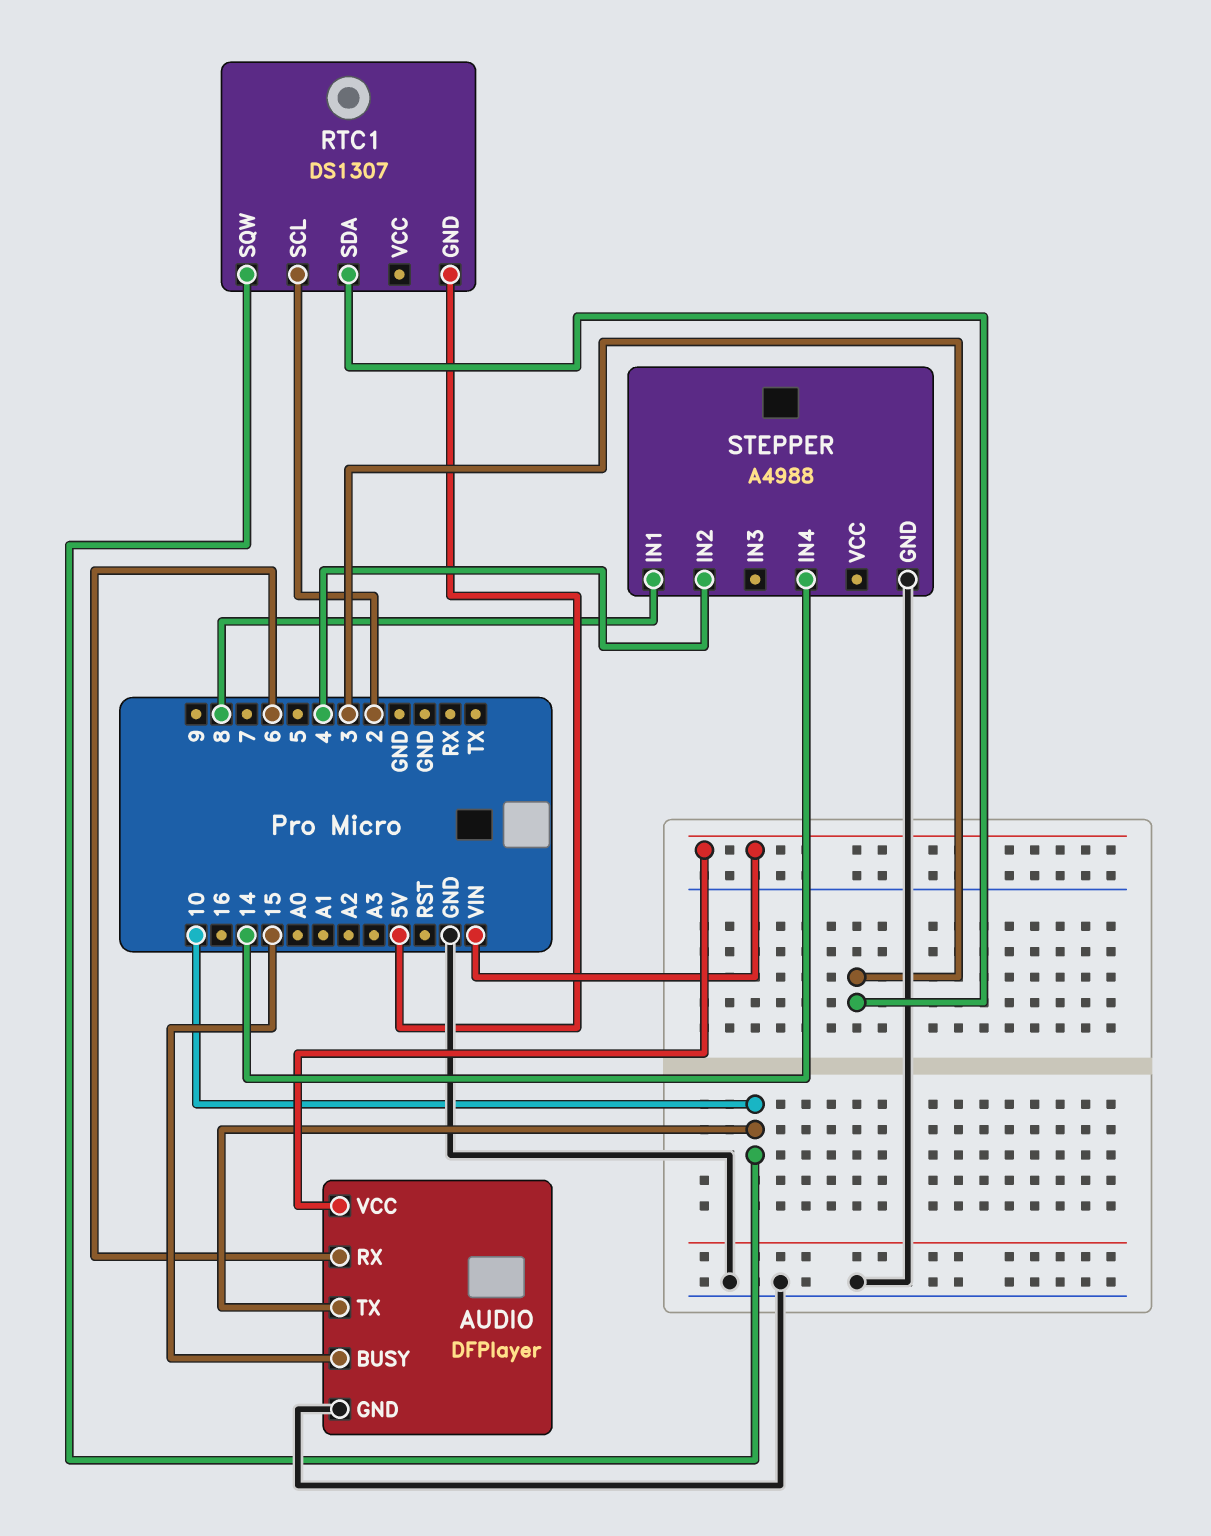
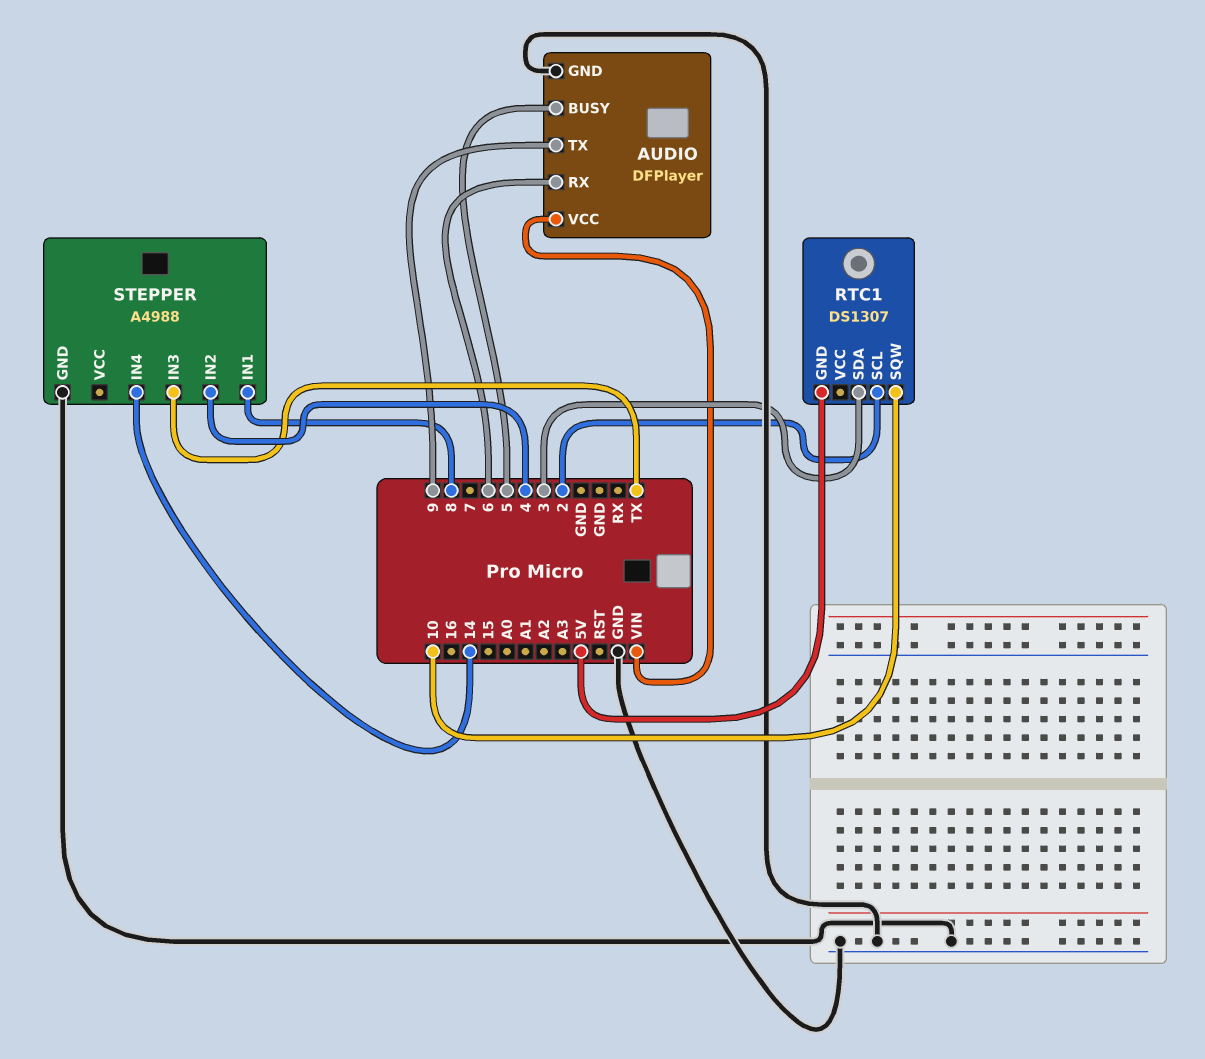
AUDIO pin BUSY: 15 -> 5
AUDIO pin TX: 10 -> 9
STEPPER pin IN3: none -> TX

